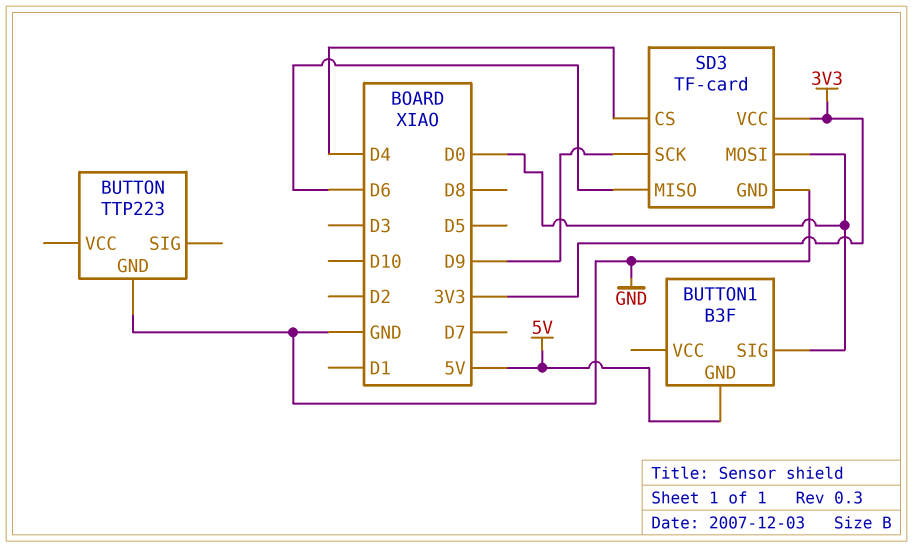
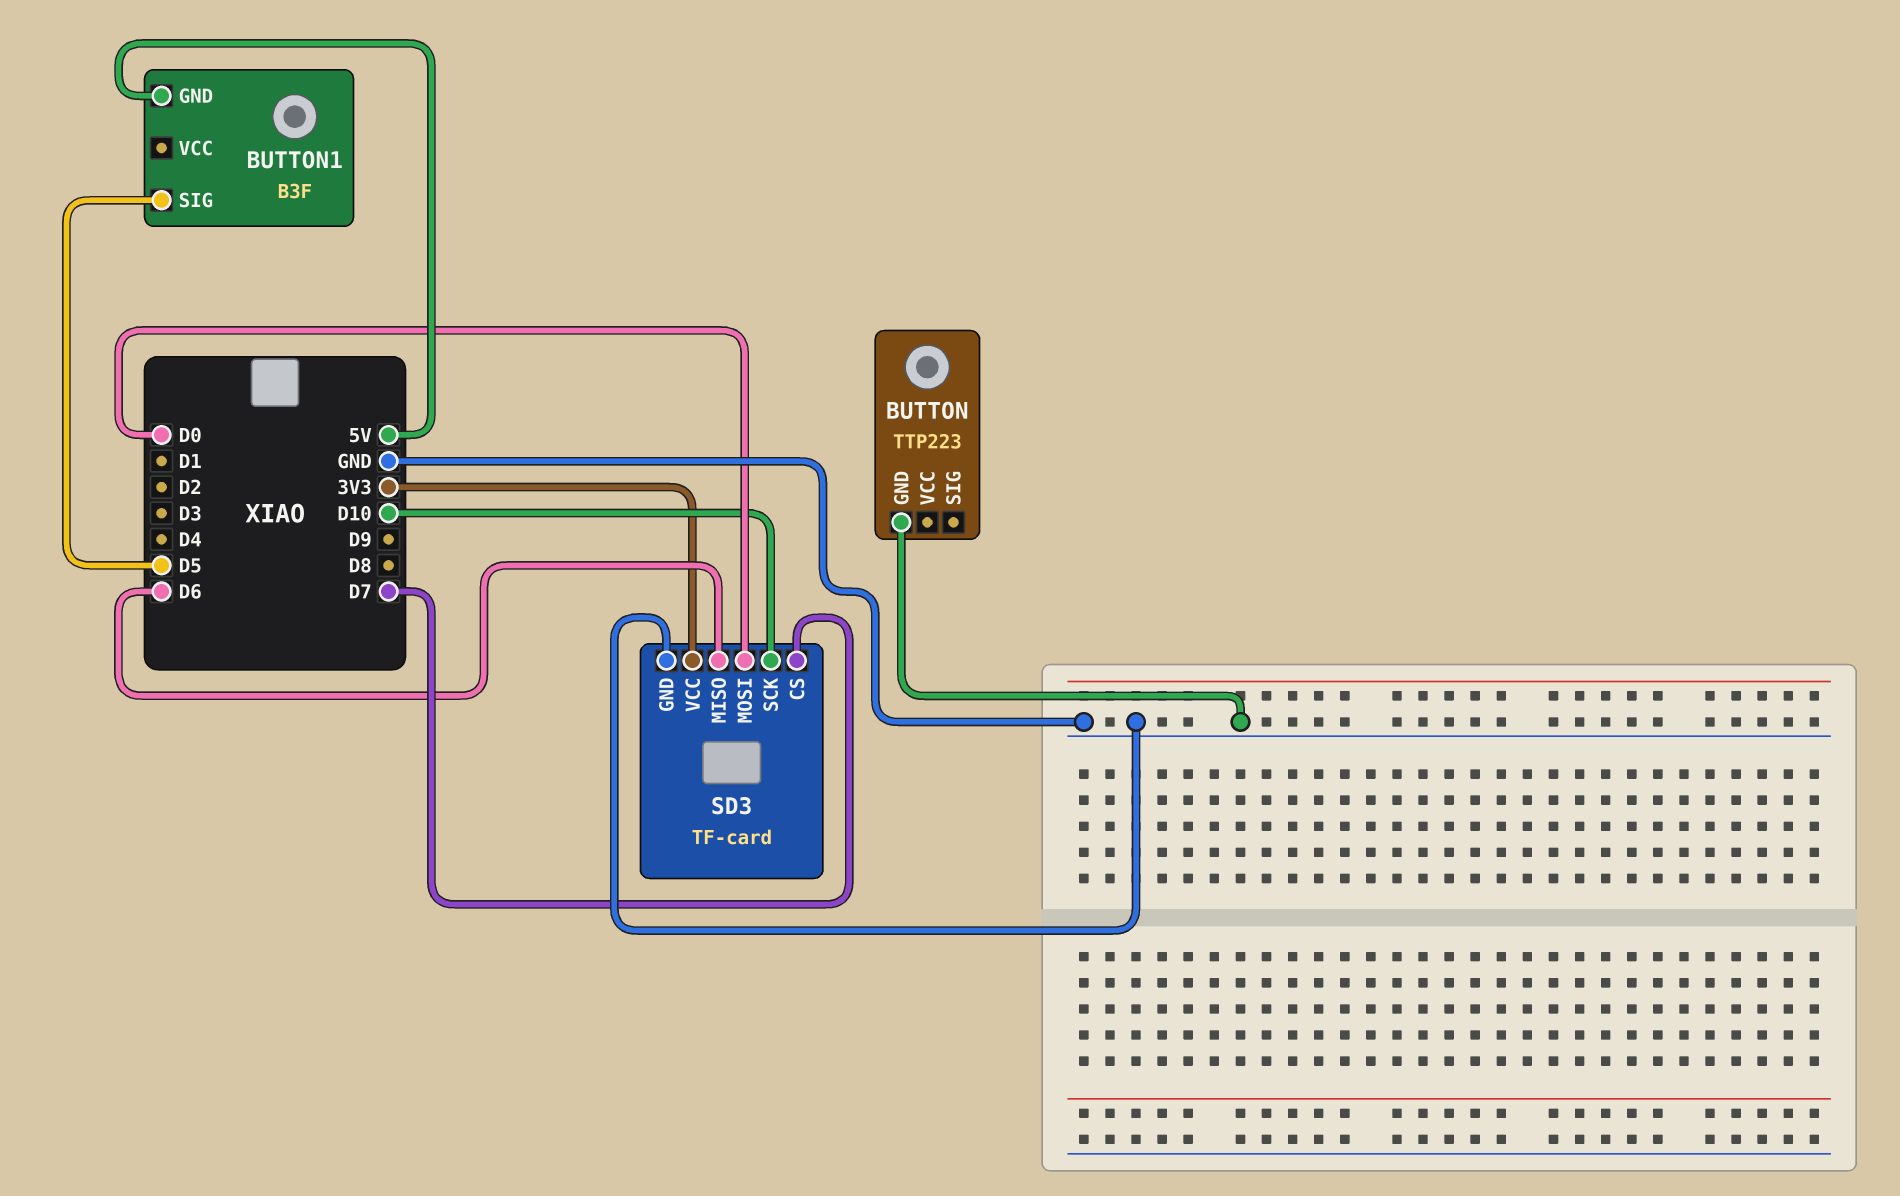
BUTTON1 pin SIG: D0 -> D5
SD3 pin CS: D4 -> D7
SD3 pin SCK: D9 -> D10

